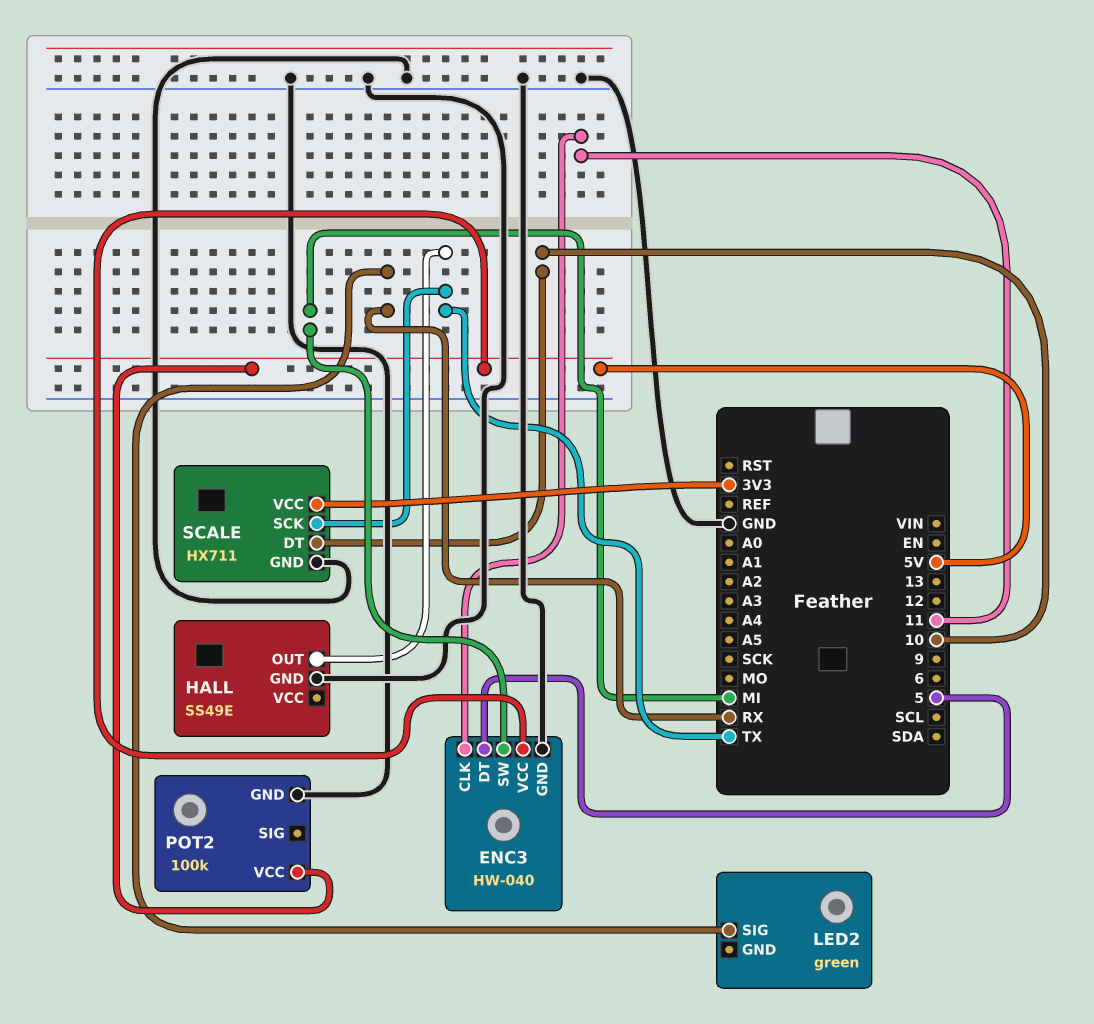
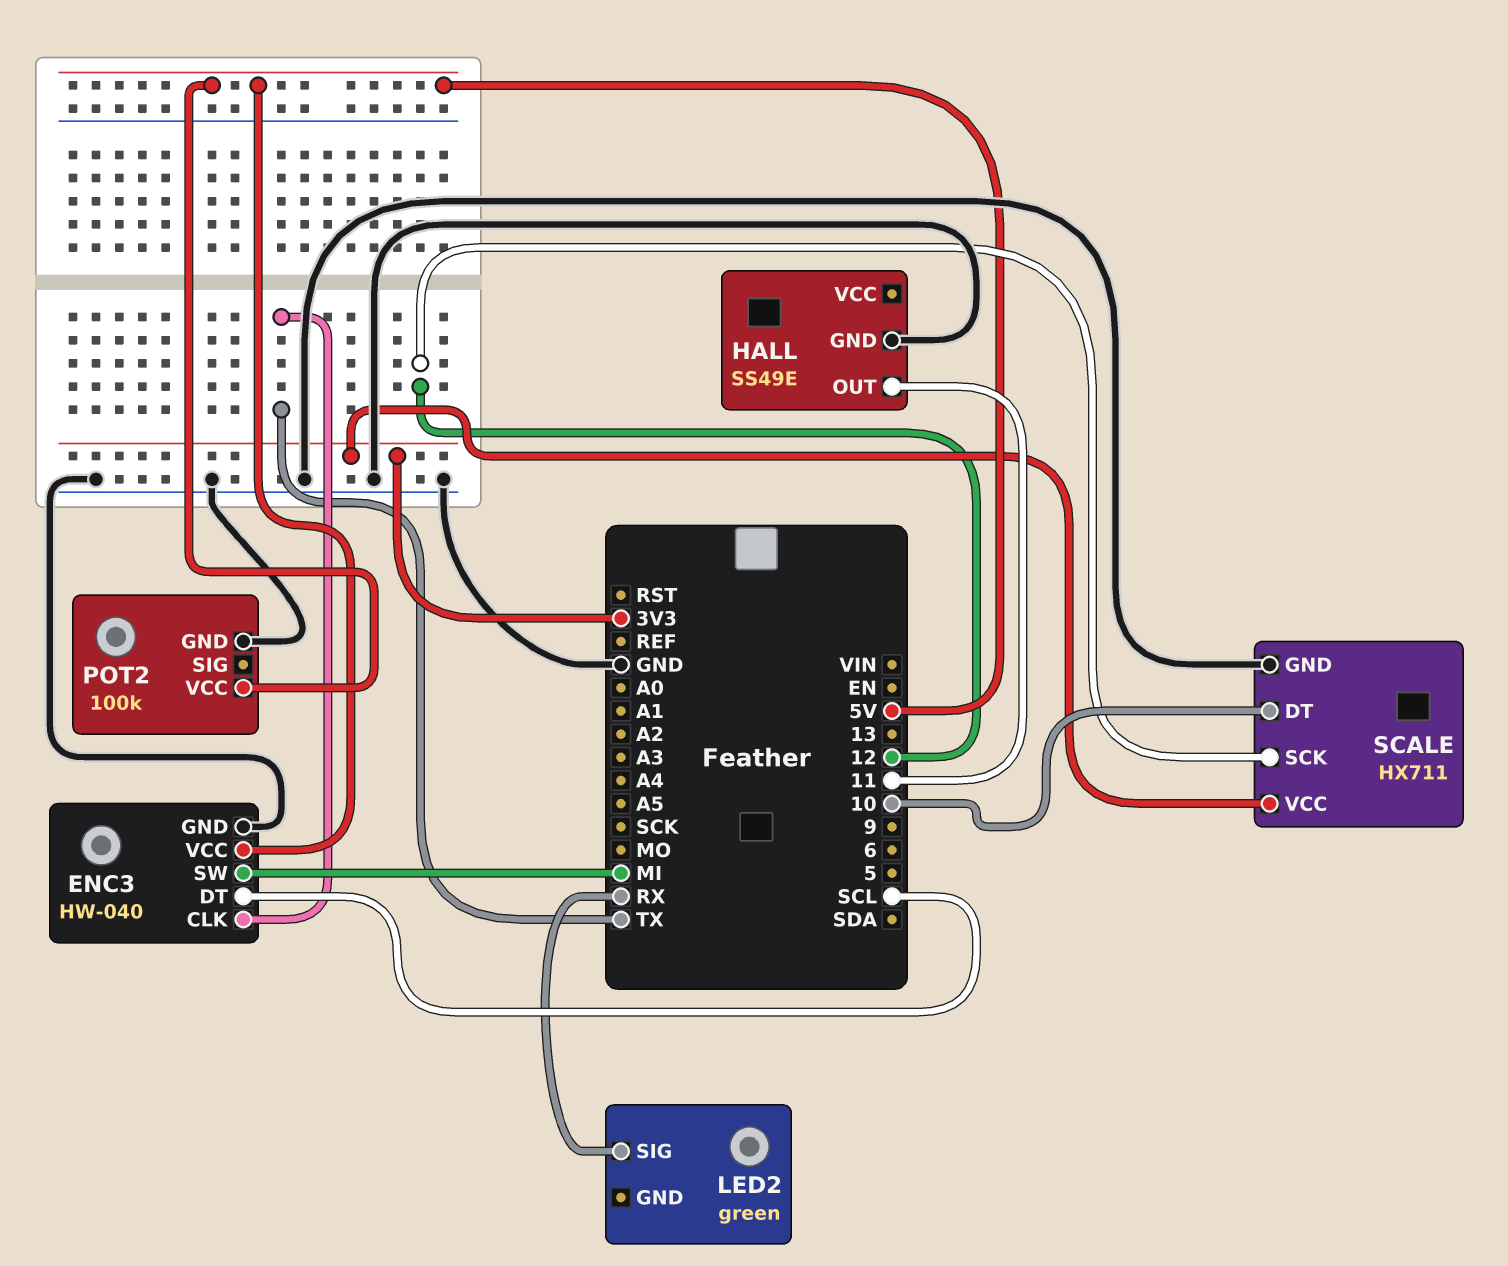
ENC3 pin CLK: 11 -> TX
ENC3 pin DT: 5 -> SCL
HALL pin OUT: TX -> 11
SCALE pin SCK: TX -> 12

